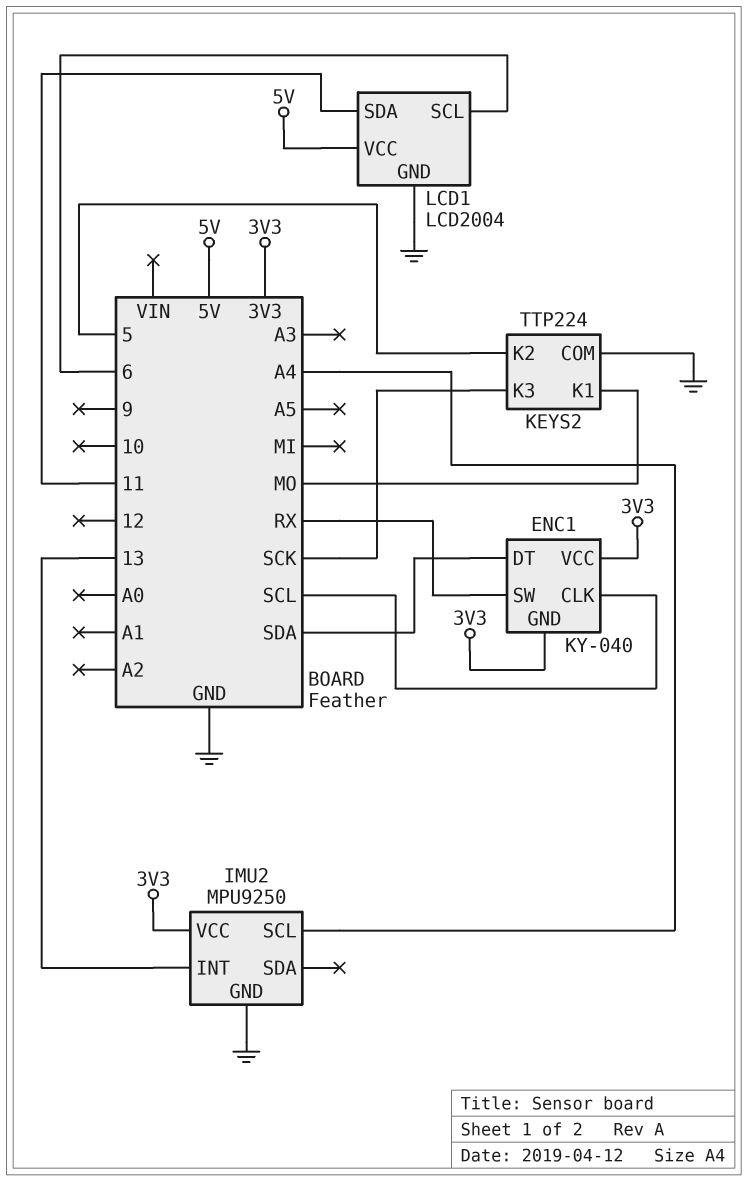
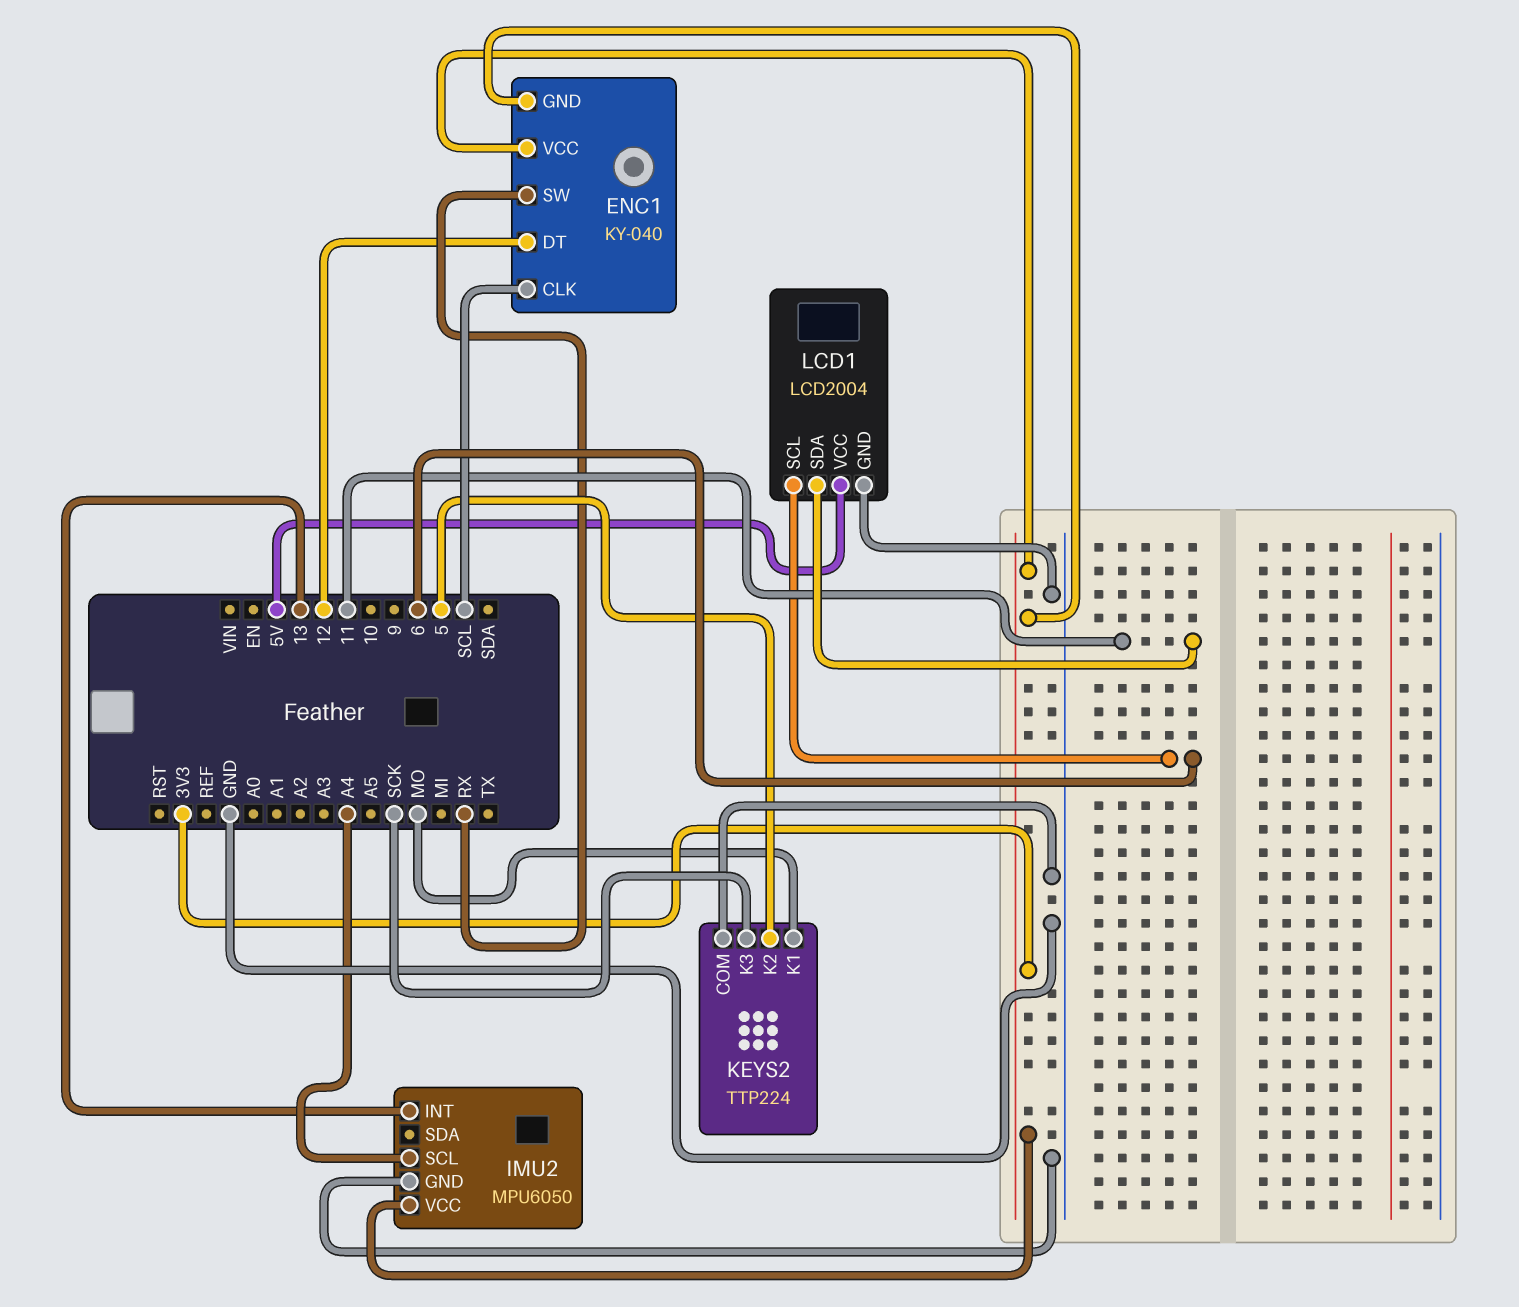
ENC1 pin DT: SDA -> 12
IMU2: MPU9250 -> MPU6050

